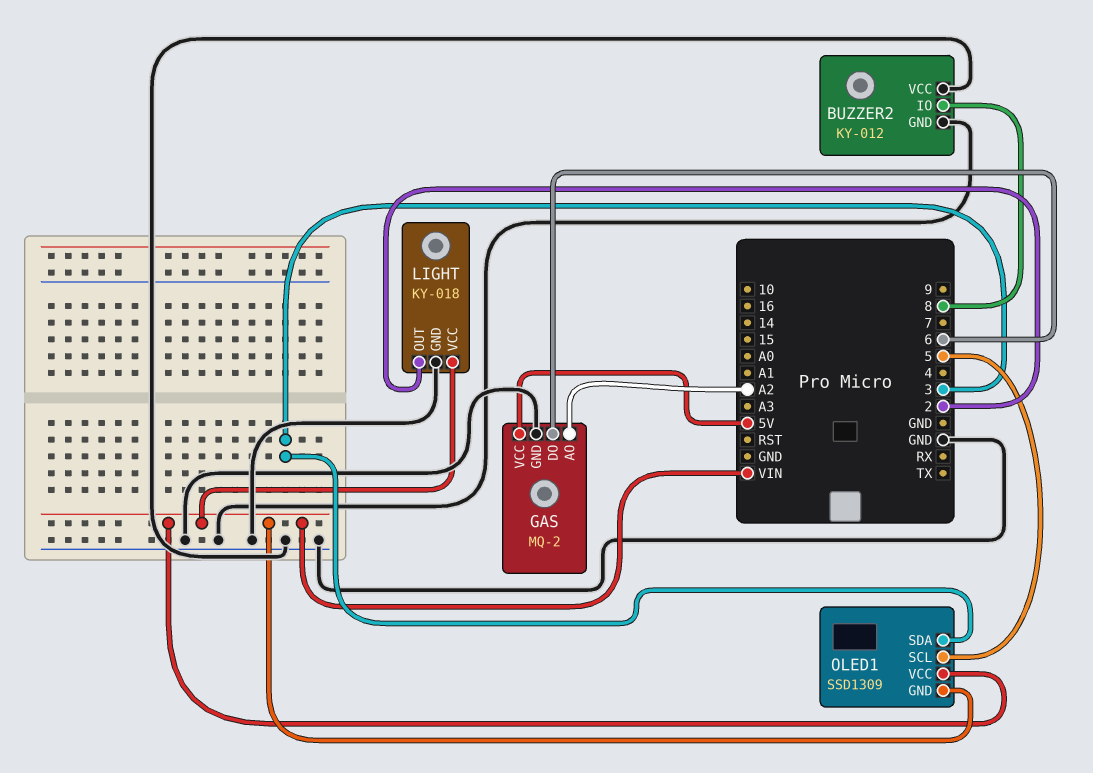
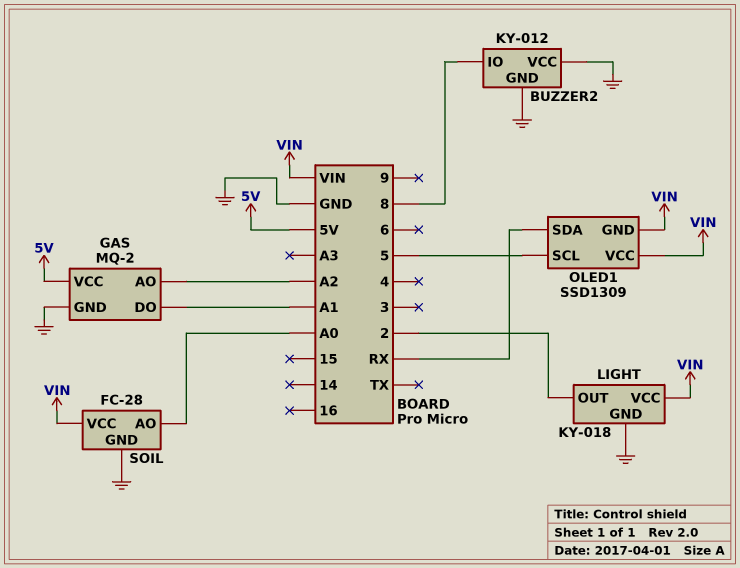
GAS pin DO: 6 -> A1
OLED1 pin SDA: 3 -> RX
SOIL: none -> FC-28
SOIL pin AO: none -> A0
SOIL pin GND: none -> GND
SOIL pin VCC: none -> VIN

